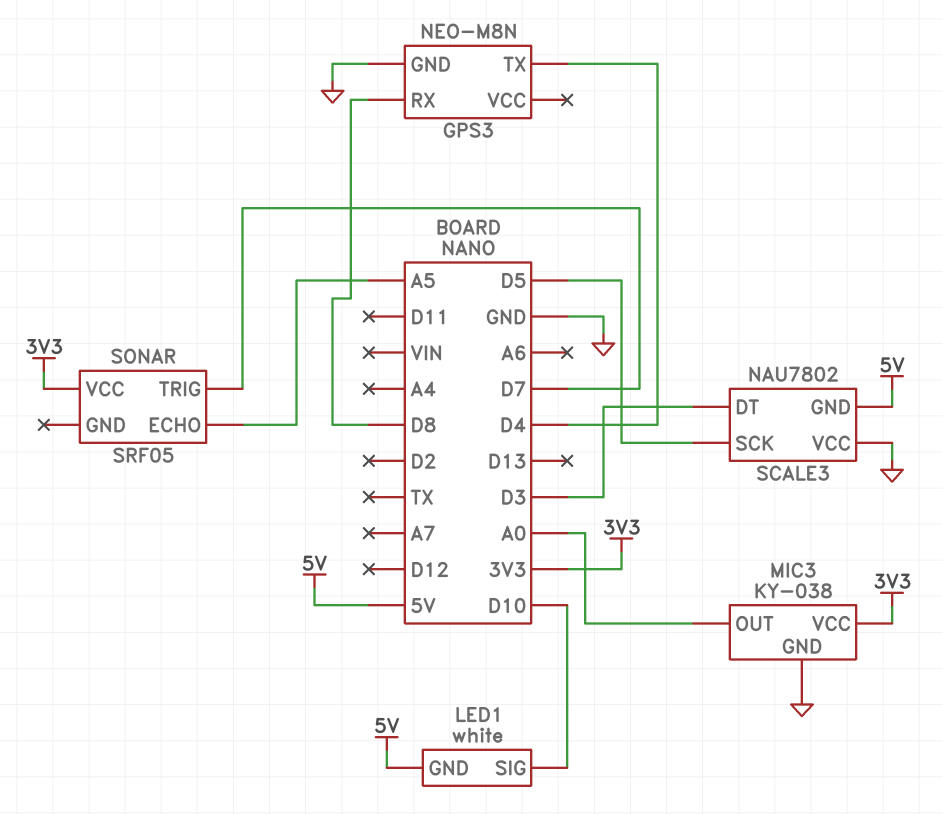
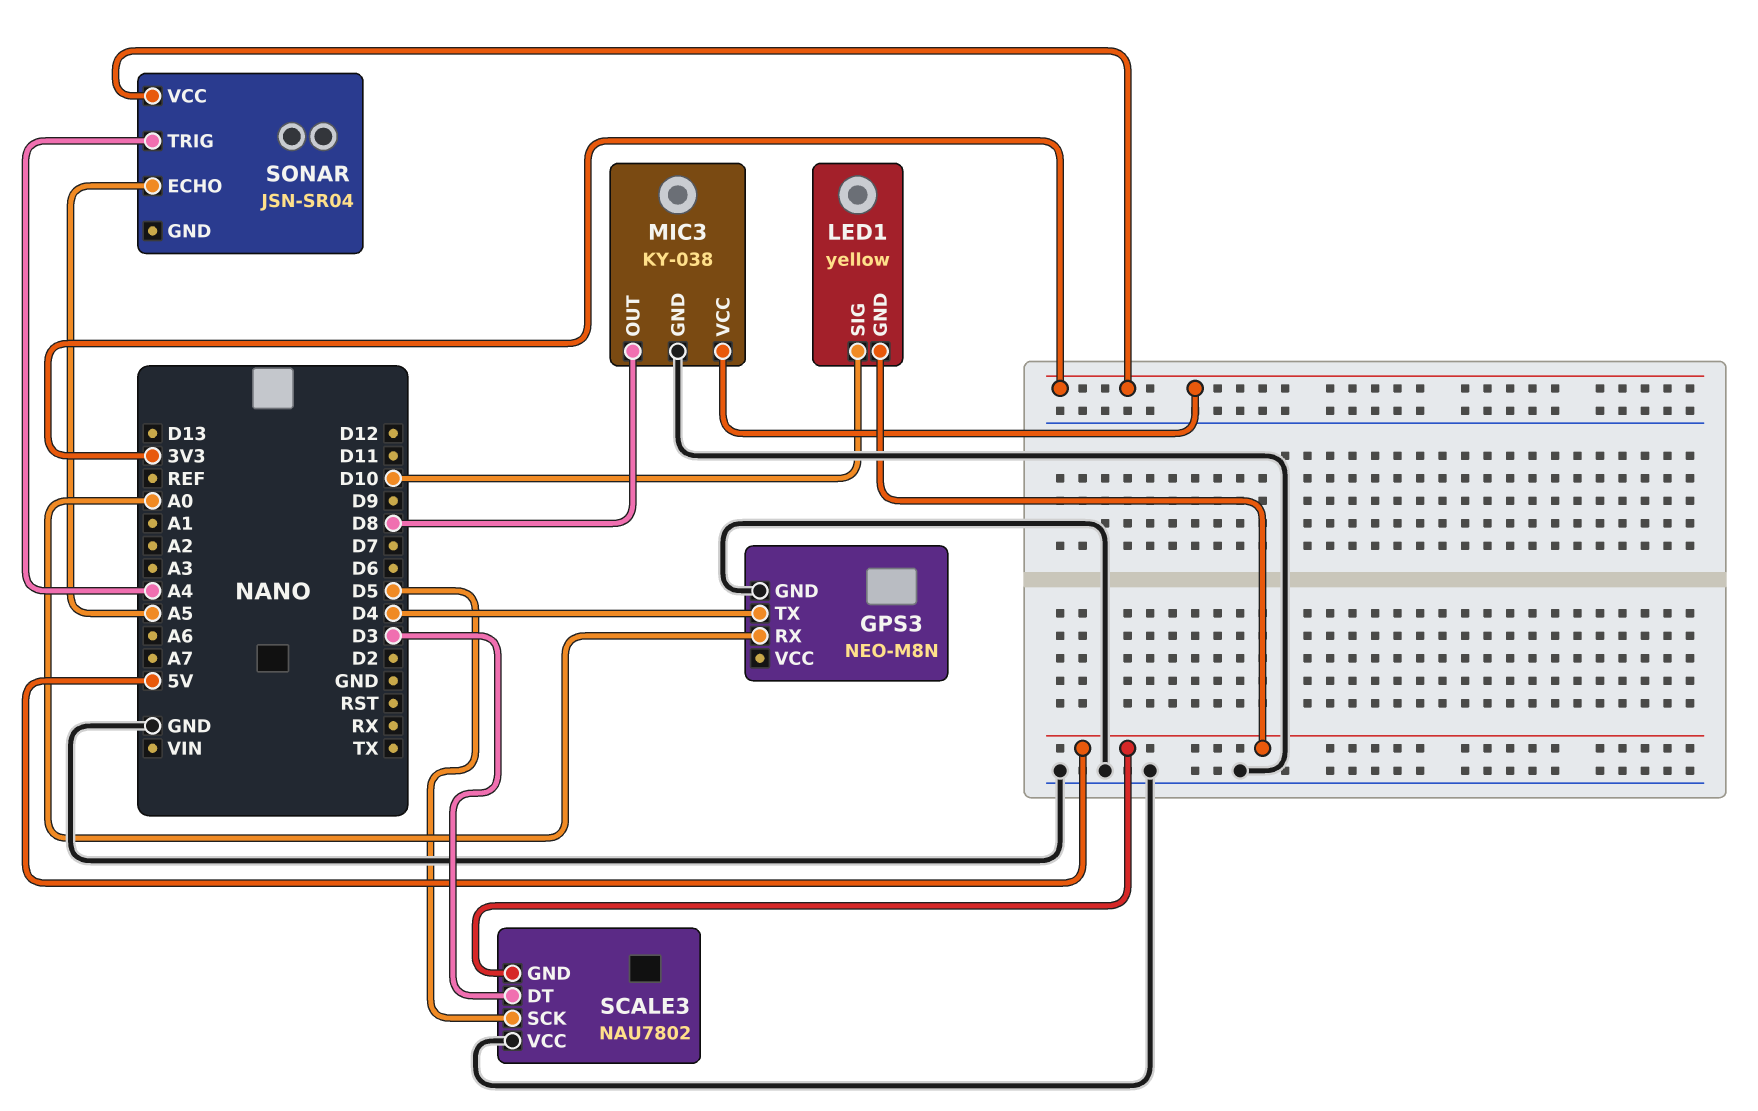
GPS3 pin RX: D8 -> A0
LED1: white -> yellow
MIC3 pin OUT: A0 -> D8
SONAR: SRF05 -> JSN-SR04
SONAR pin TRIG: D7 -> A4

